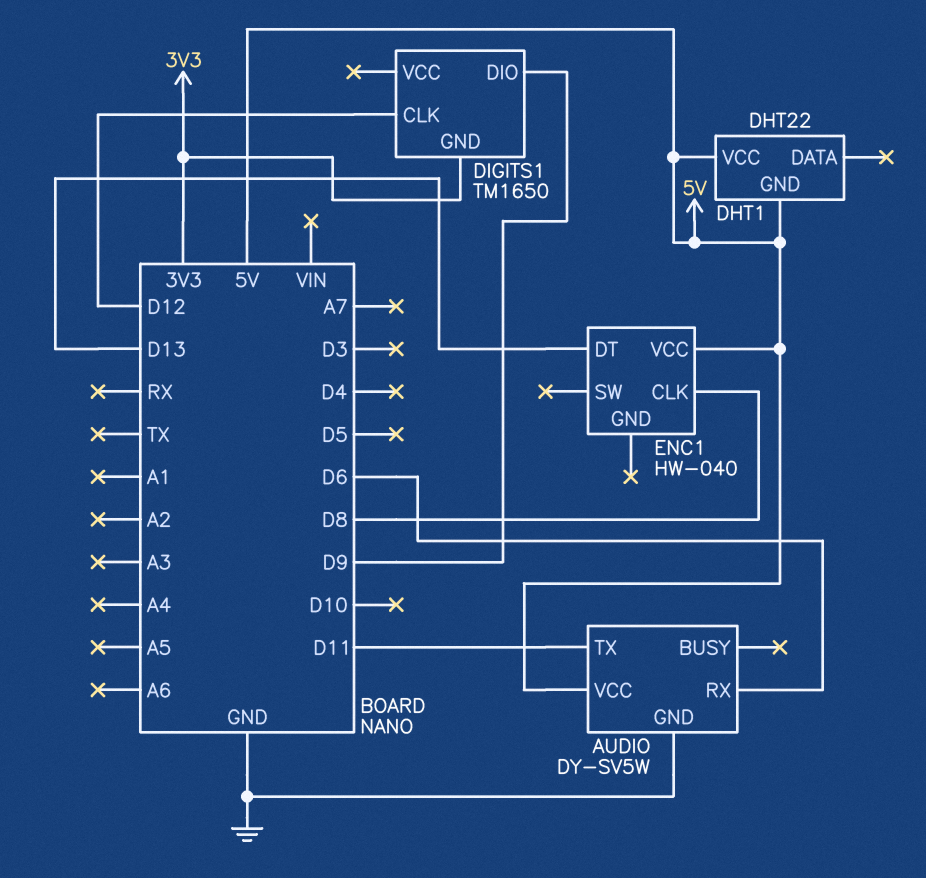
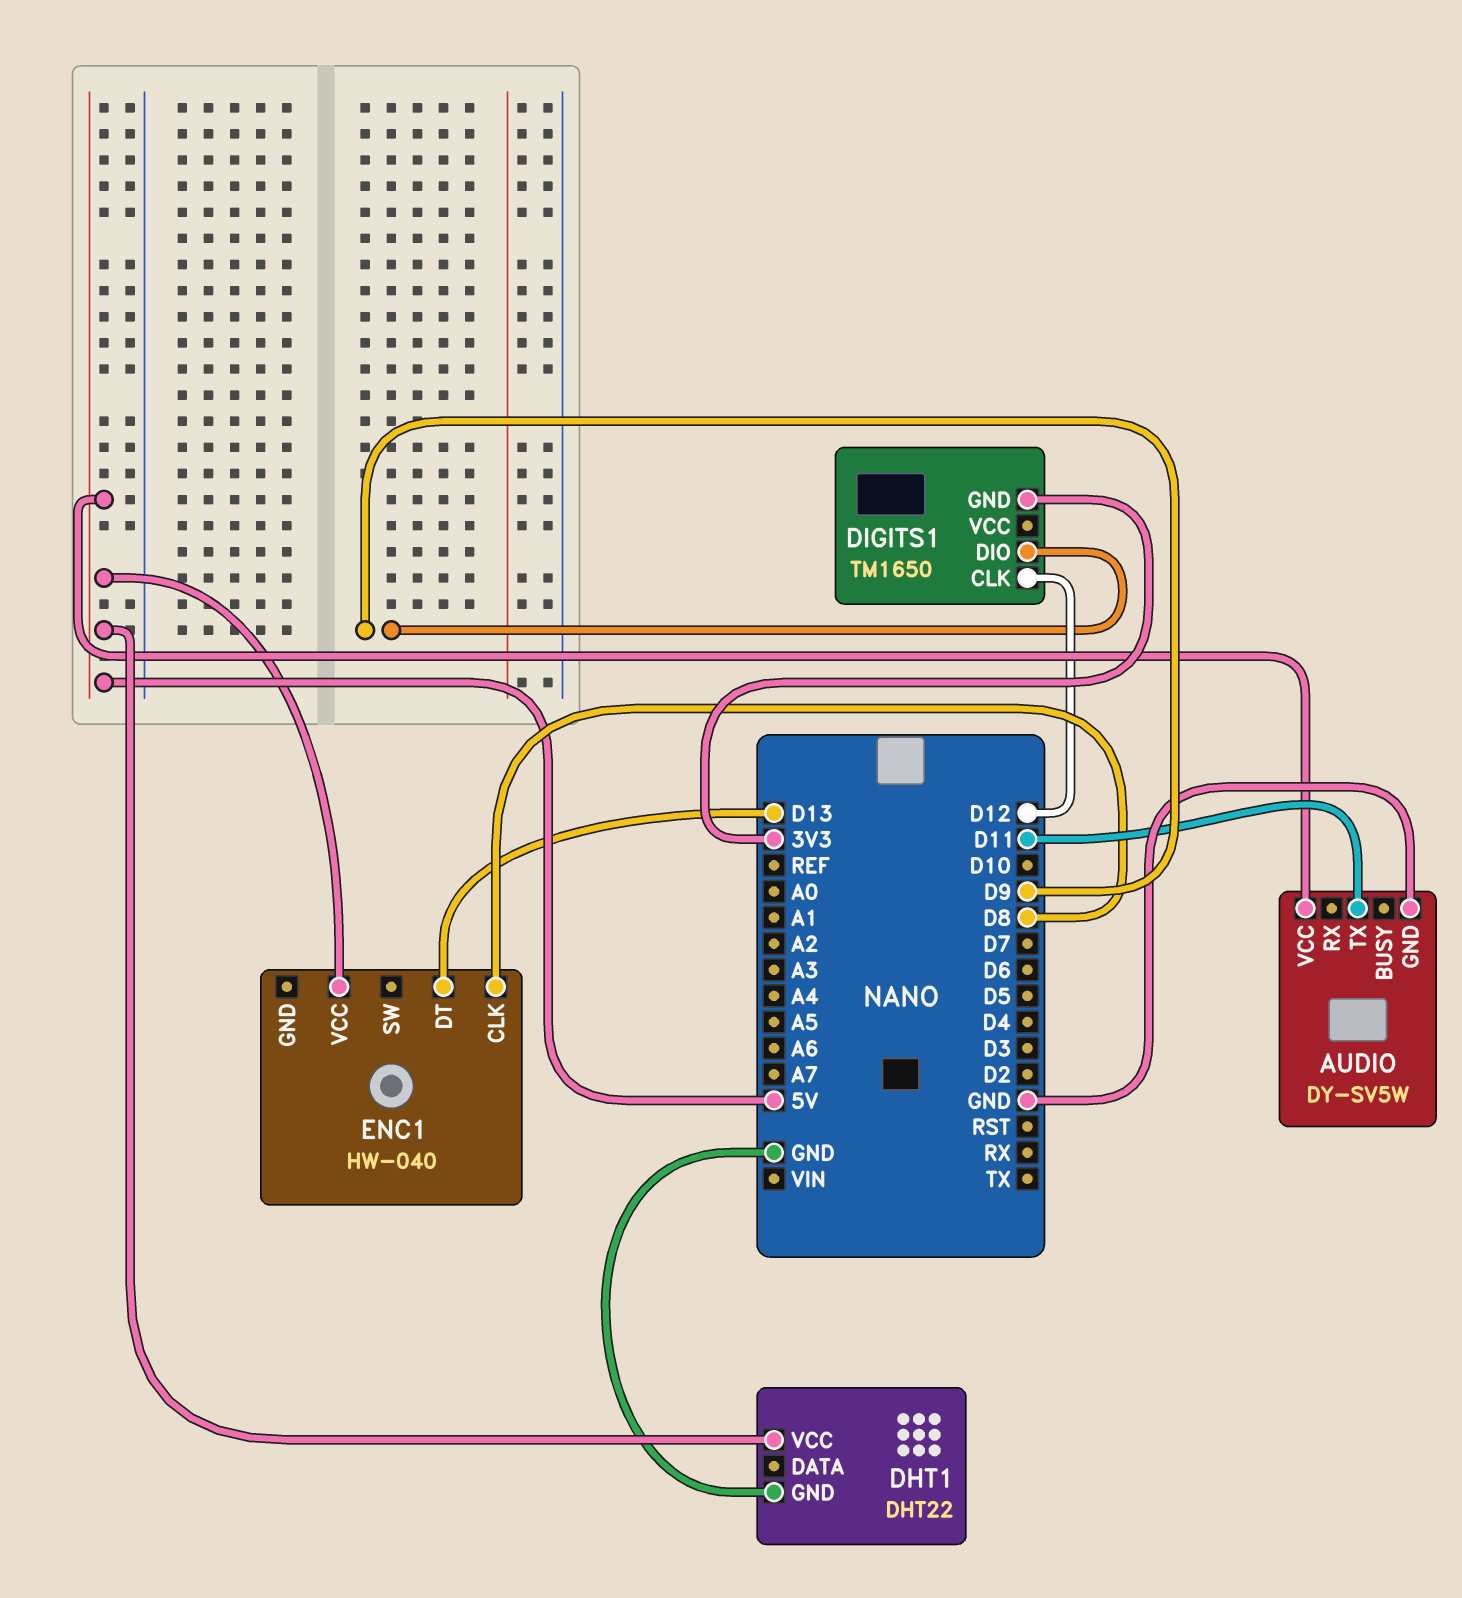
AUDIO pin RX: D6 -> none
DHT1 pin GND: 5V -> GND

